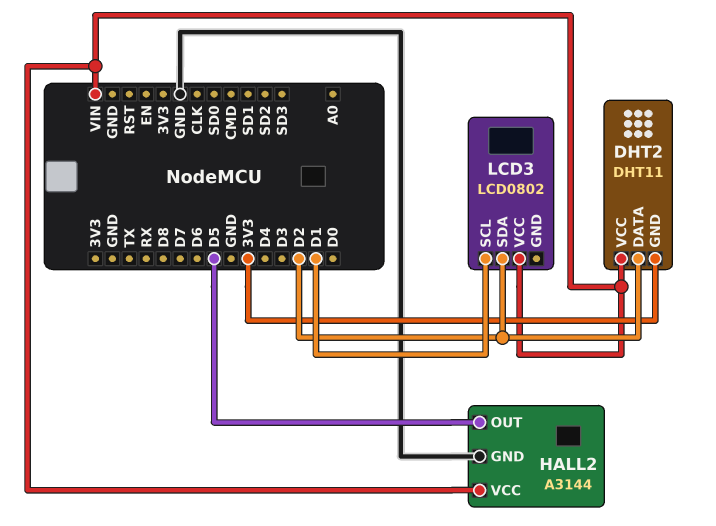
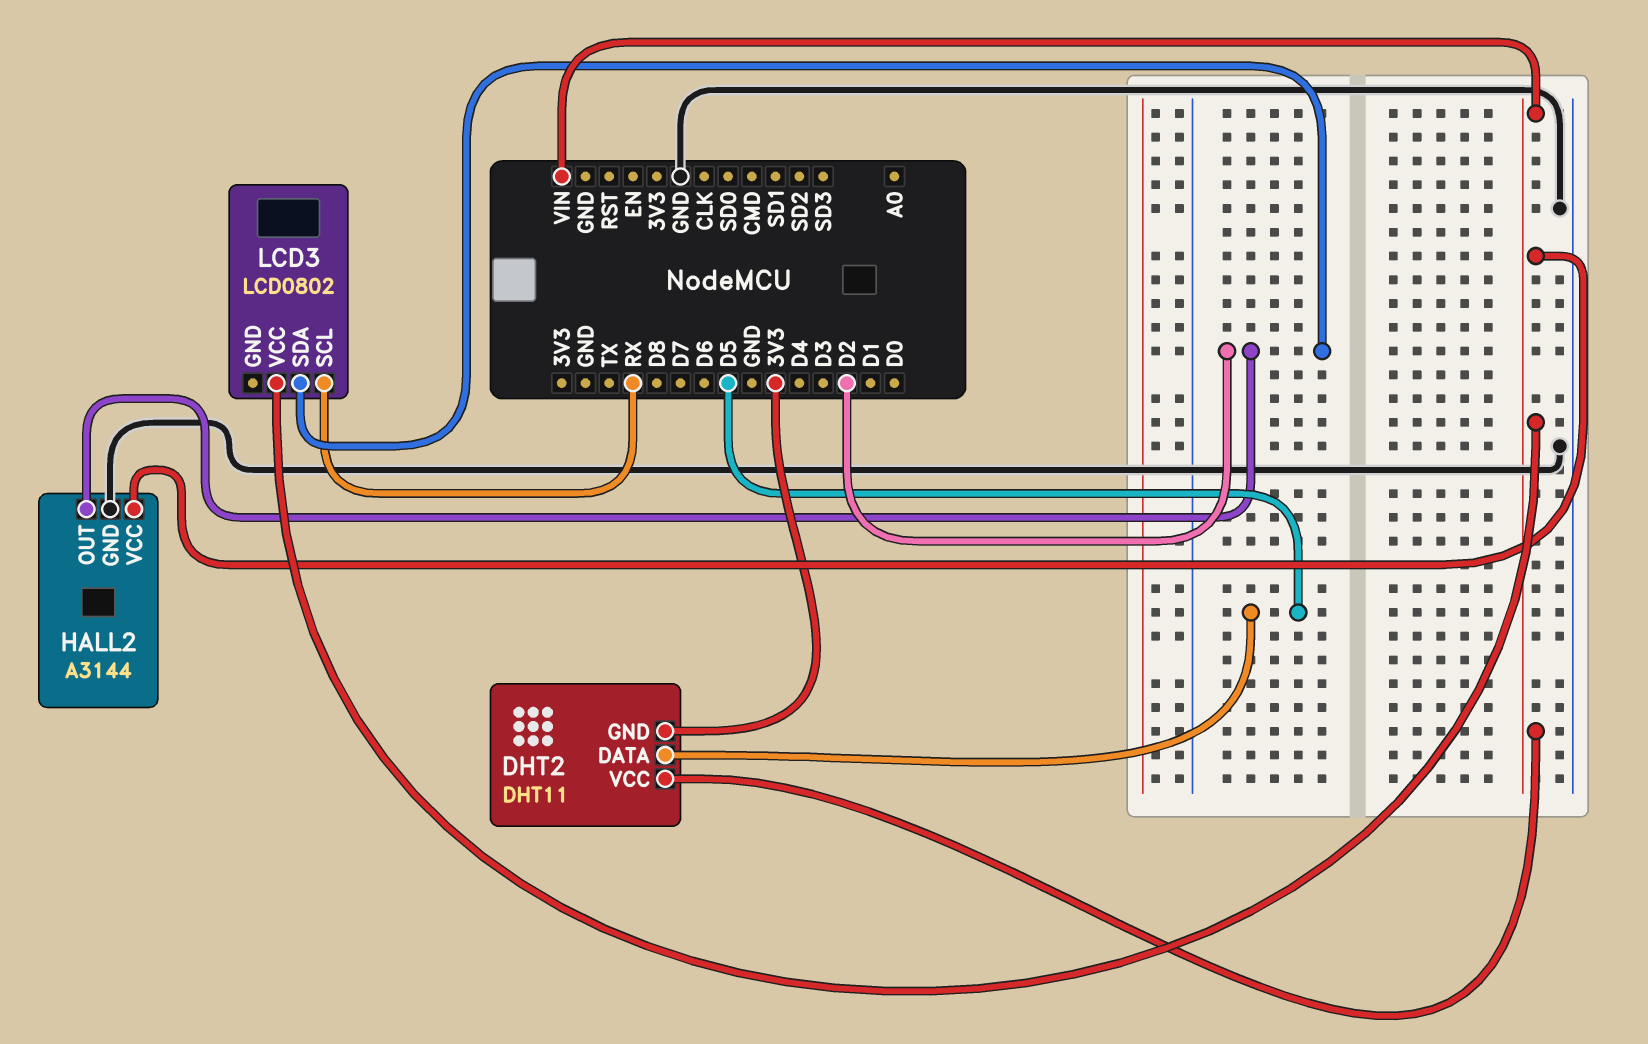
DHT2 pin DATA: D2 -> D5
HALL2 pin OUT: D5 -> D2
LCD3 pin SCL: D1 -> RX

